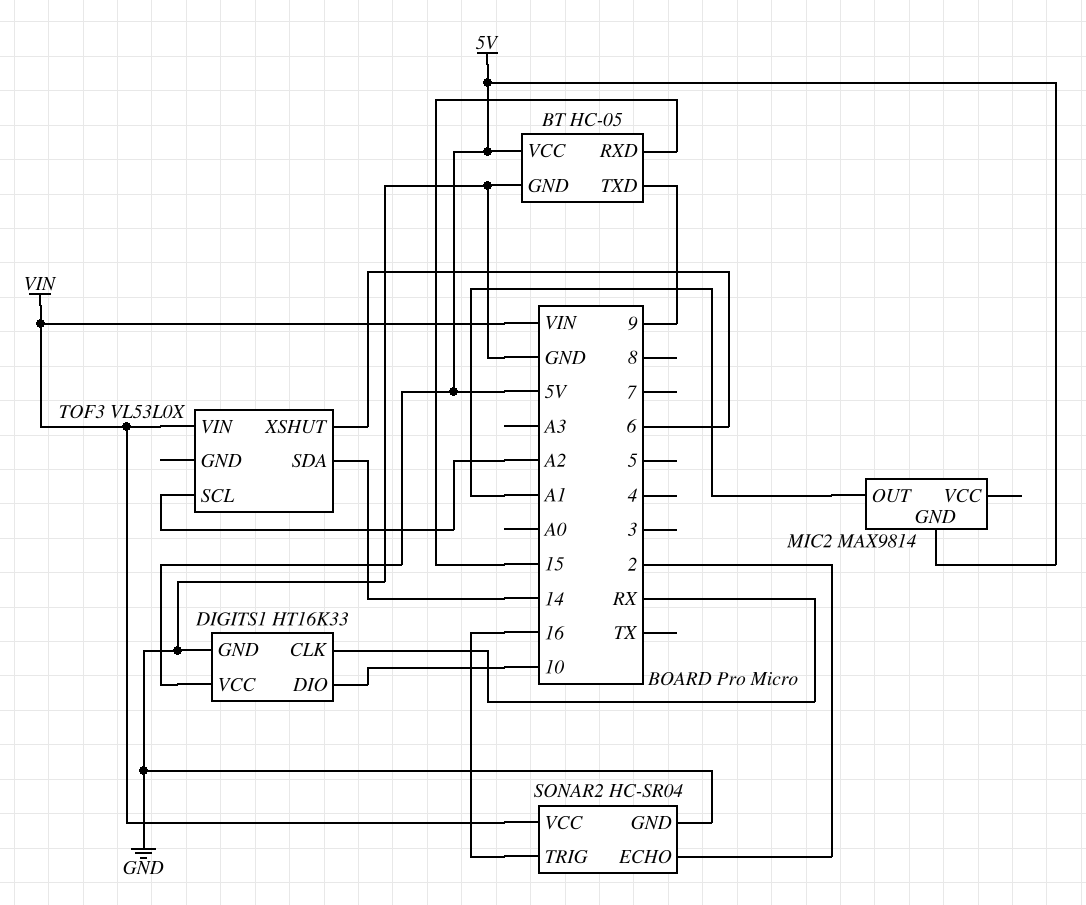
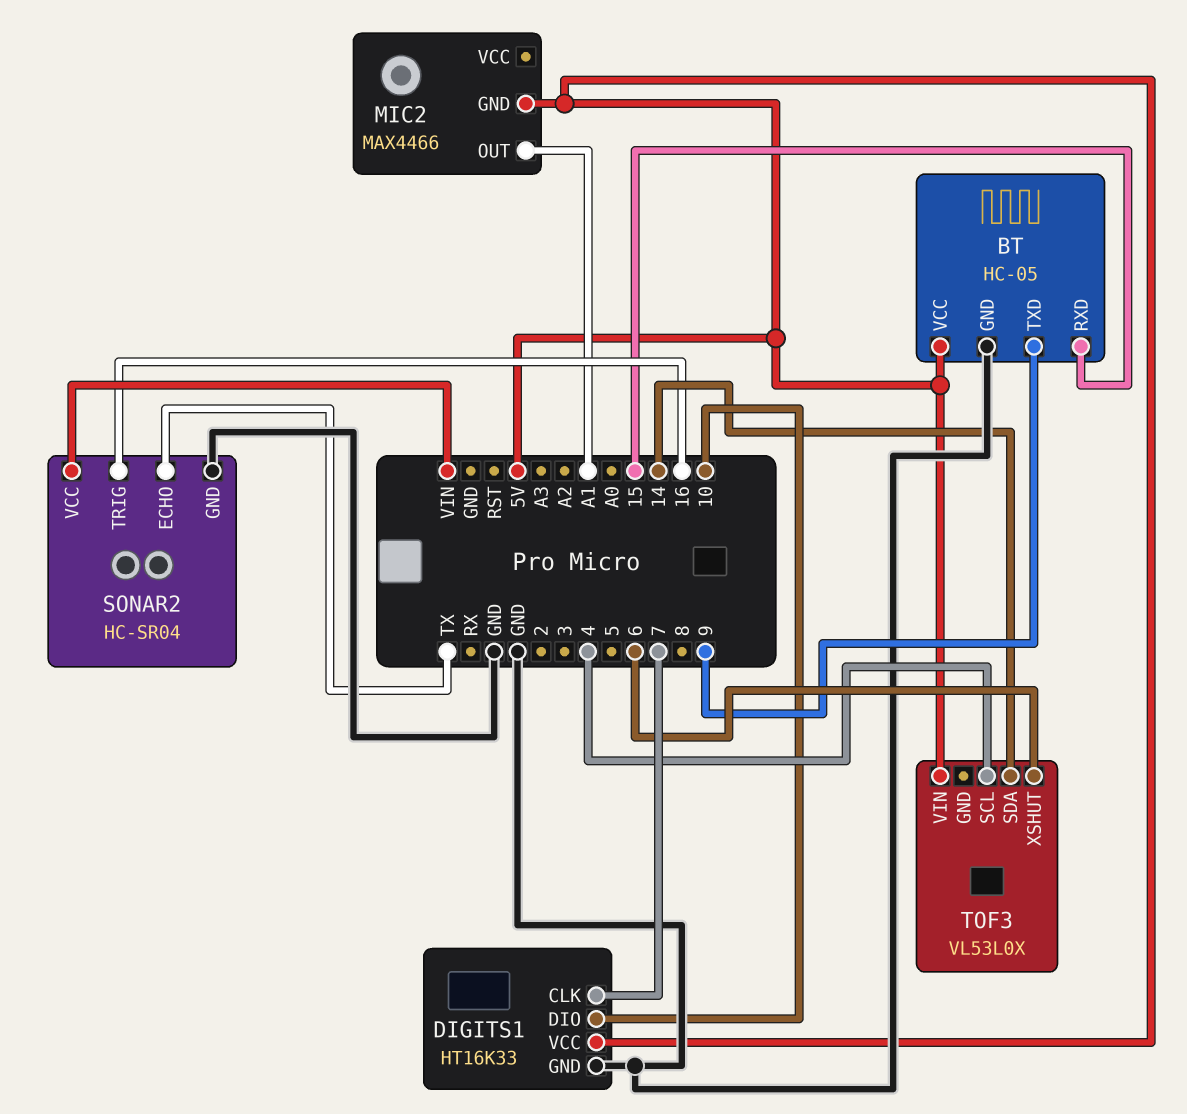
DIGITS1 pin CLK: RX -> 7
MIC2: MAX9814 -> MAX4466
SONAR2 pin ECHO: 2 -> TX
TOF3 pin SCL: A2 -> 4
TOF3 pin VIN: VIN -> 5V

